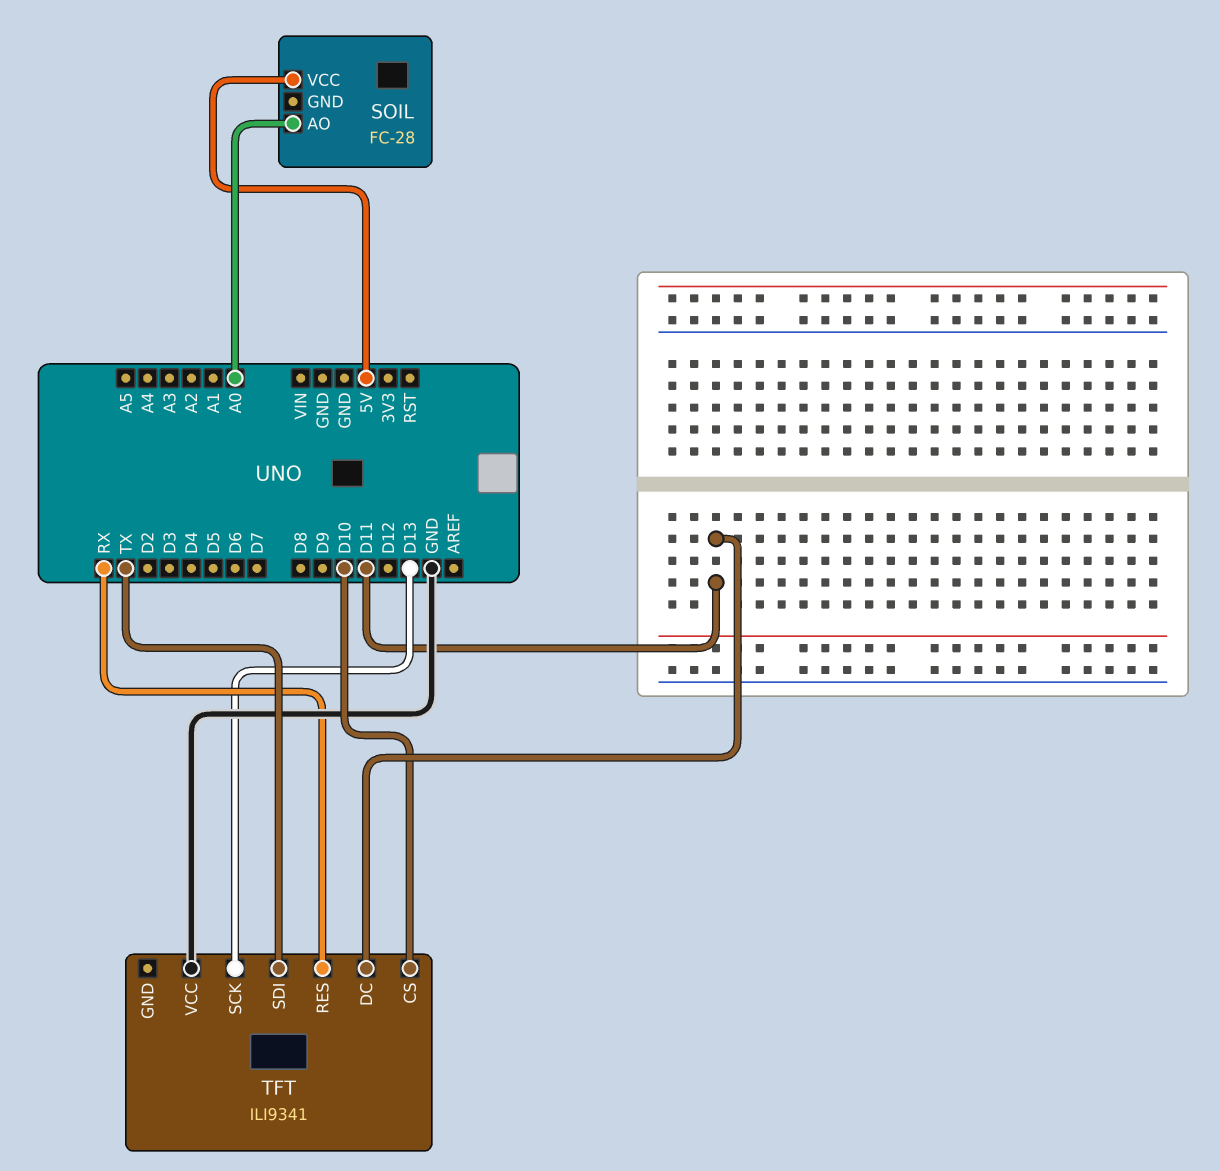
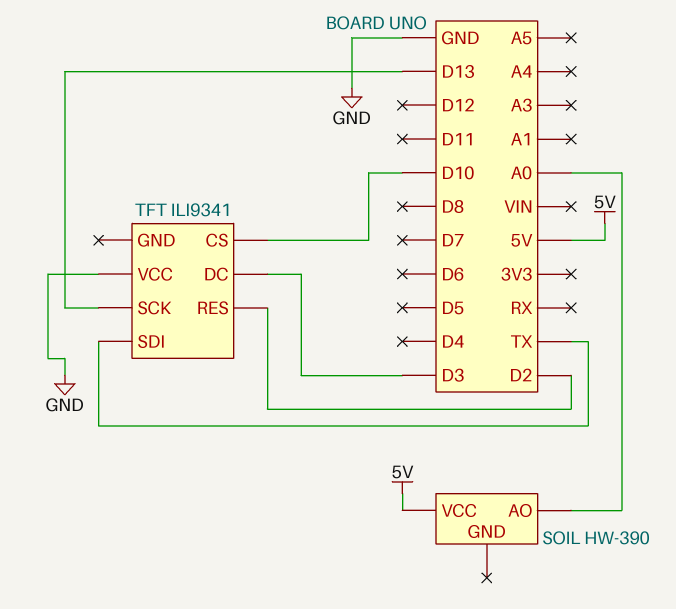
SOIL: FC-28 -> HW-390
TFT pin DC: D11 -> D3
TFT pin RES: RX -> D2

